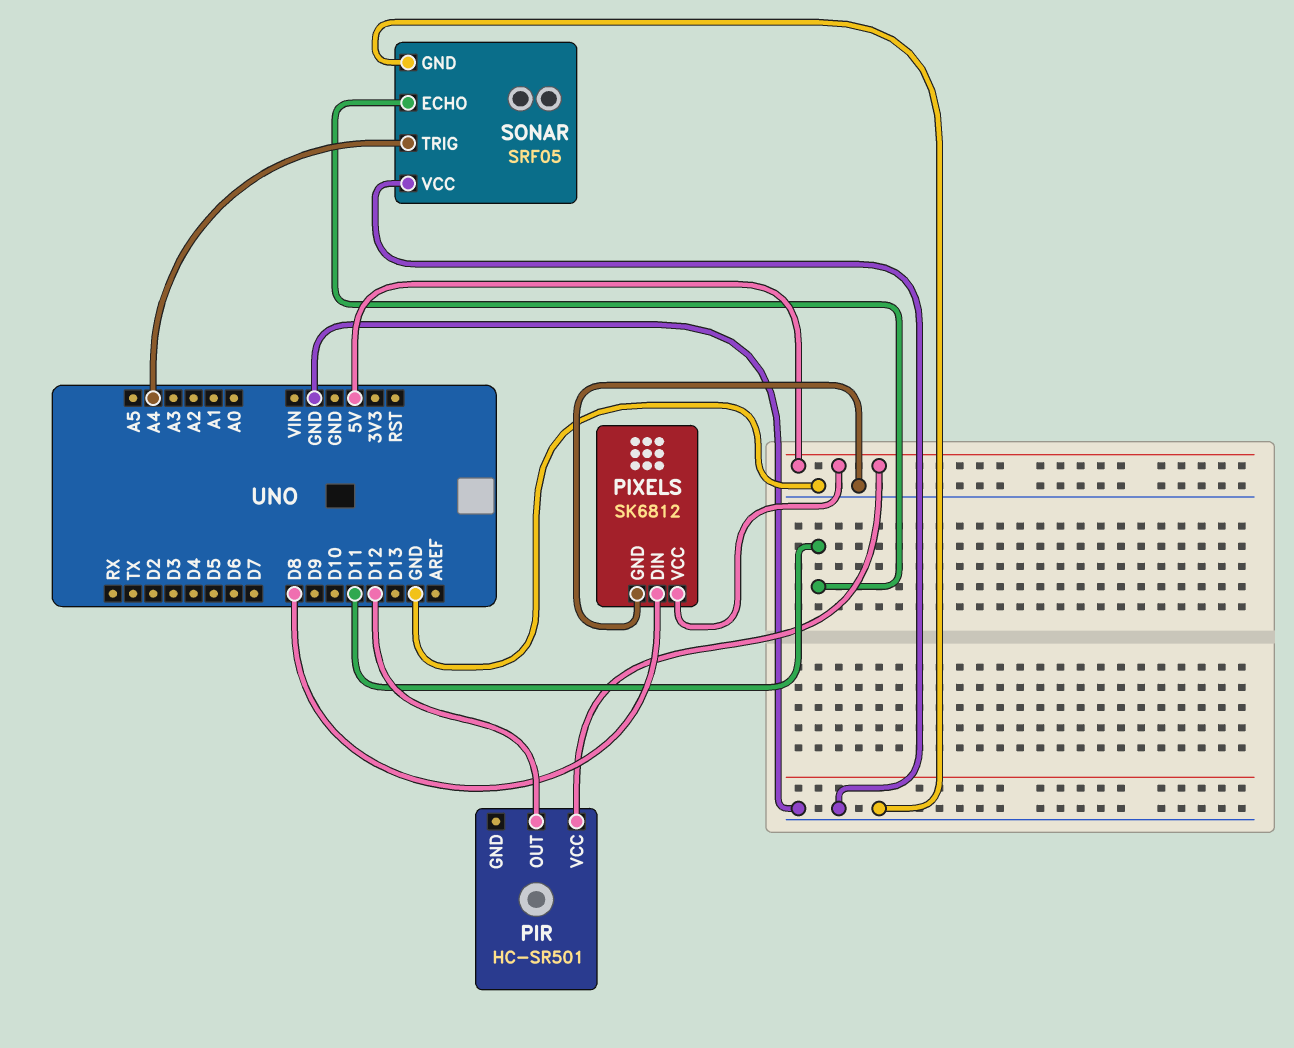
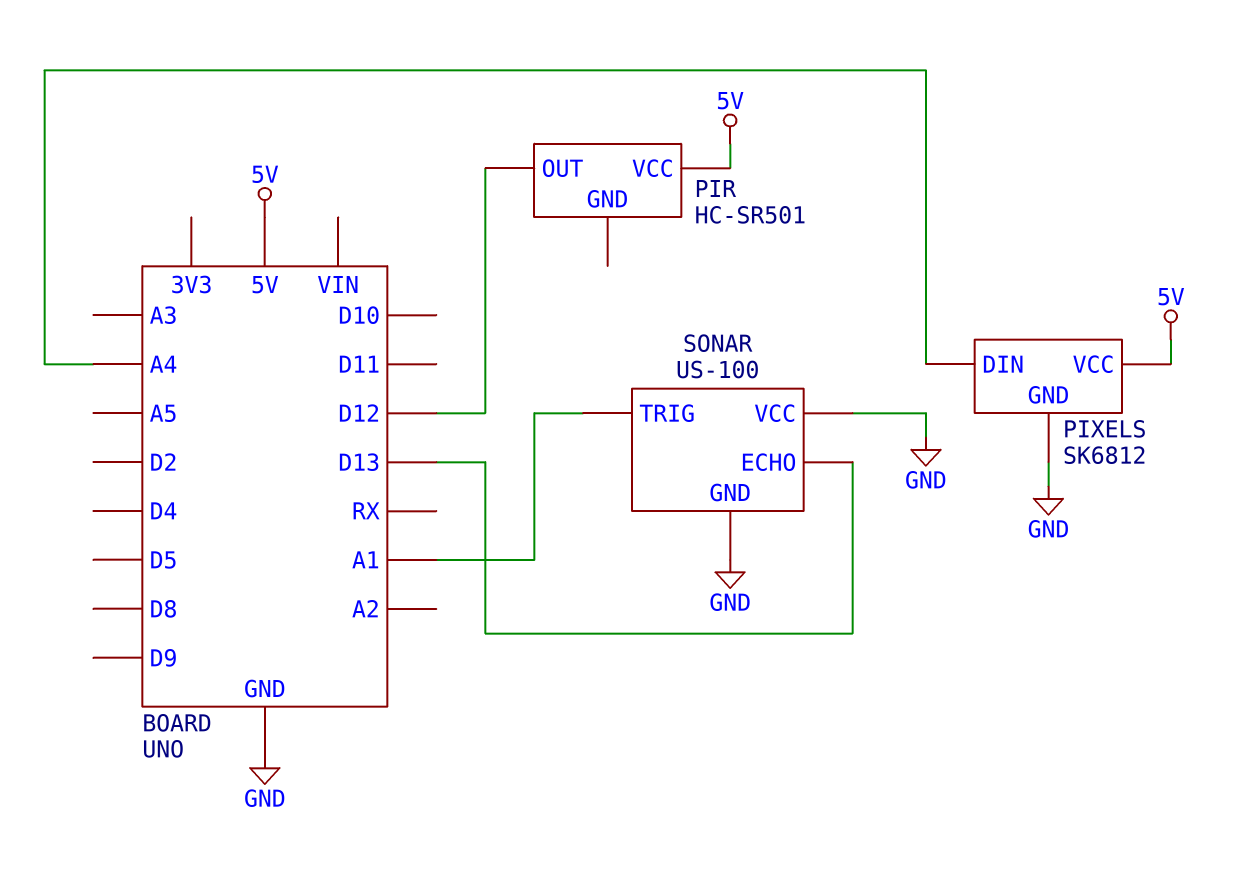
PIXELS pin DIN: D8 -> A4
SONAR: SRF05 -> US-100
SONAR pin ECHO: D11 -> D13
SONAR pin TRIG: A4 -> A1

